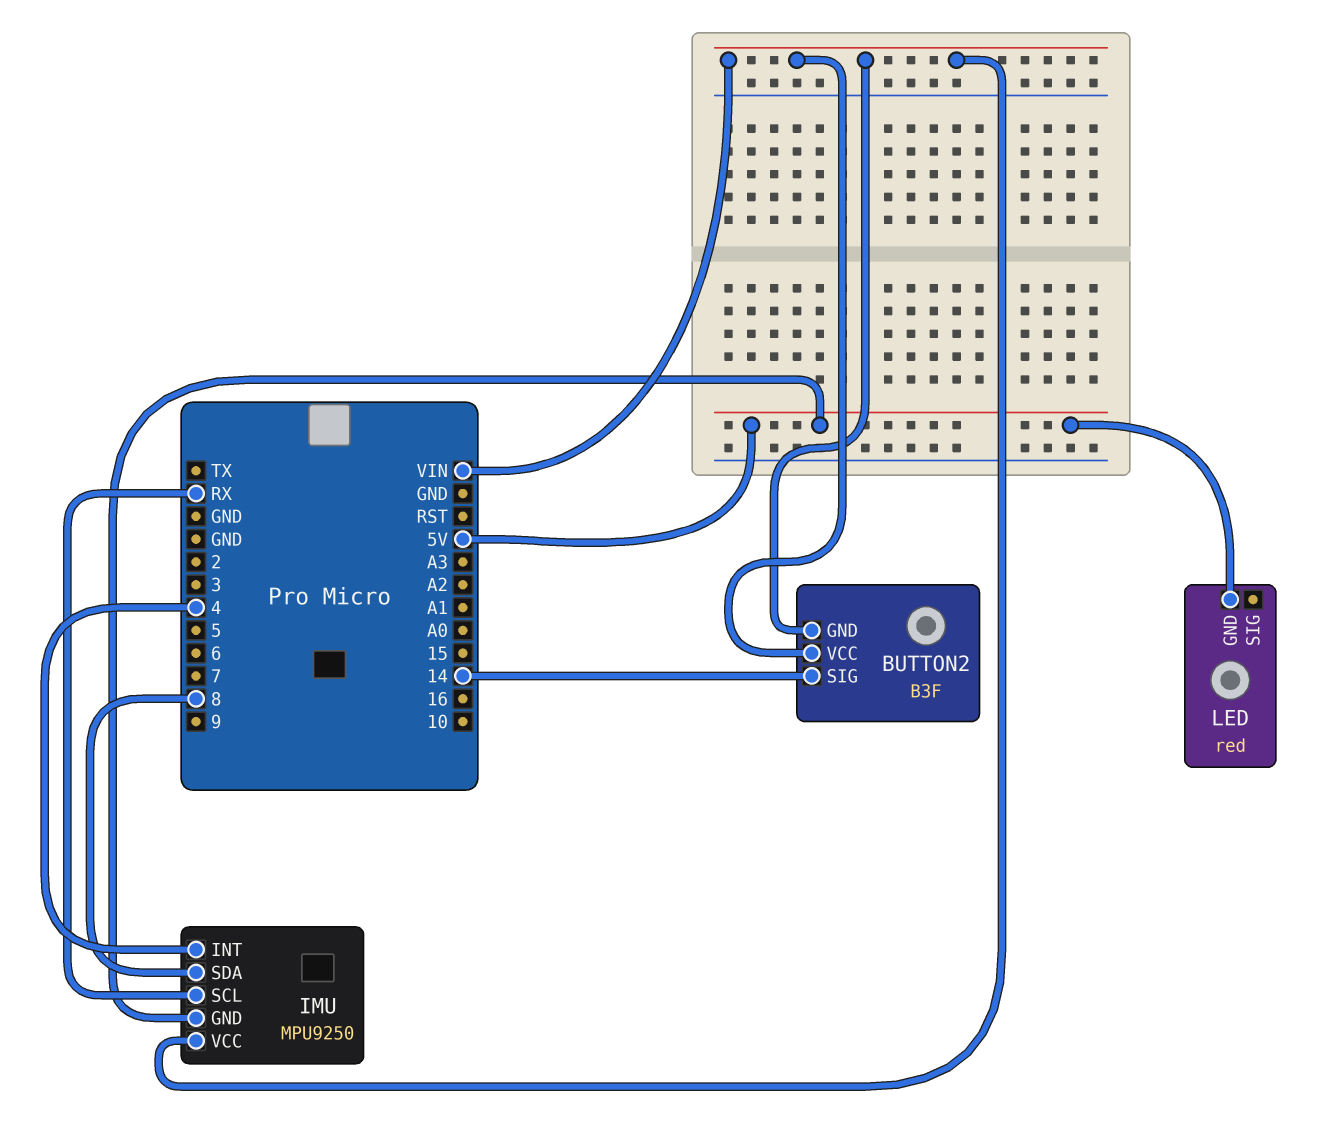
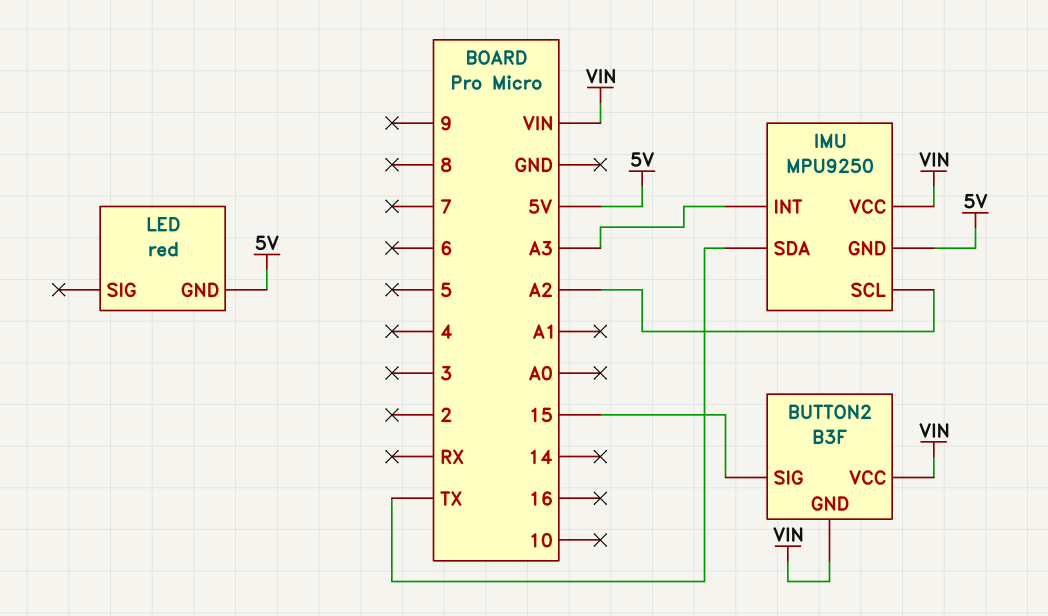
BUTTON2 pin SIG: 14 -> 15
IMU pin INT: 4 -> A3
IMU pin SCL: RX -> A2
IMU pin SDA: 8 -> TX

